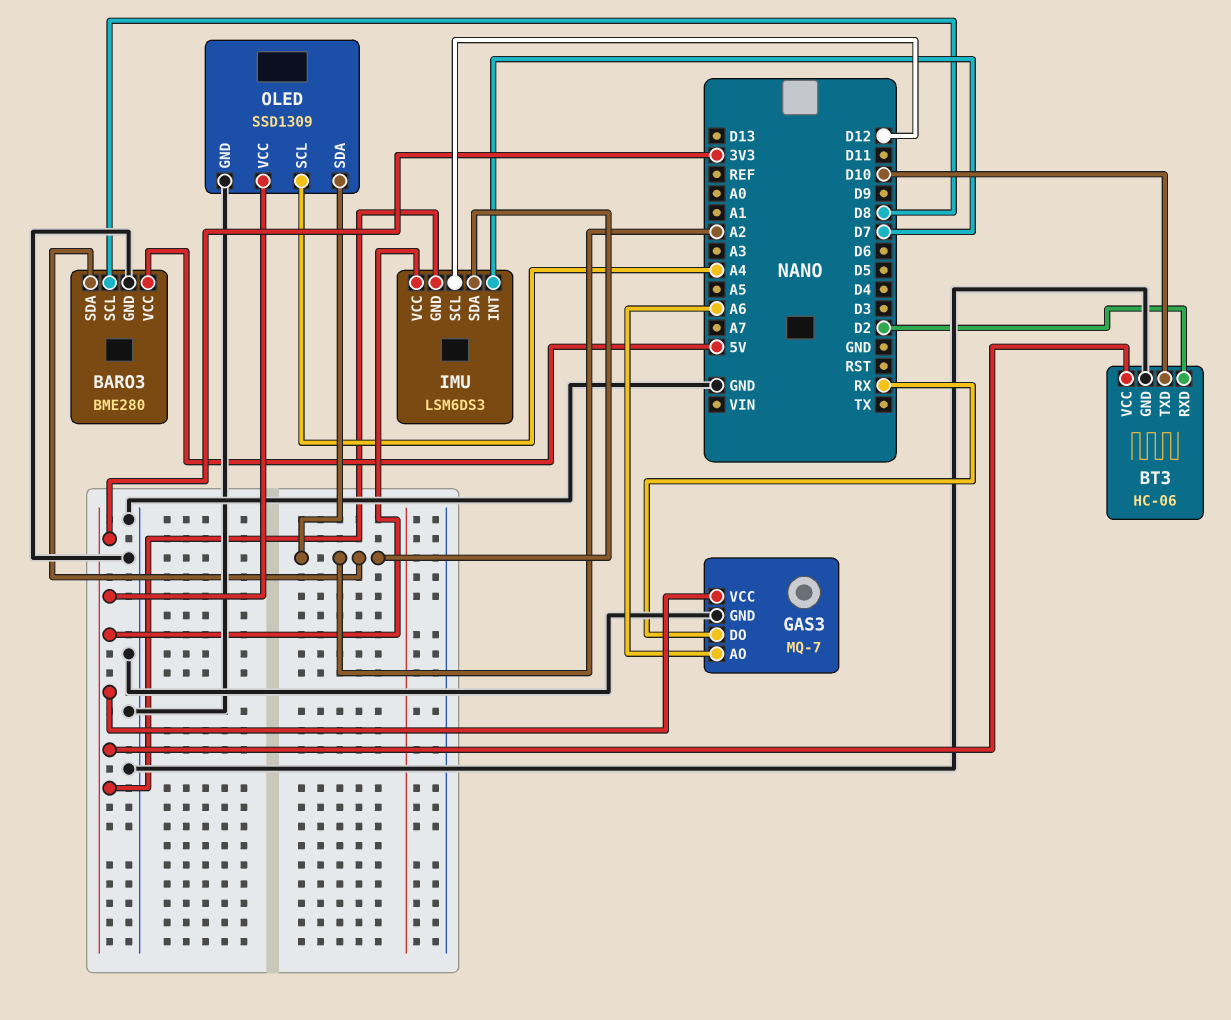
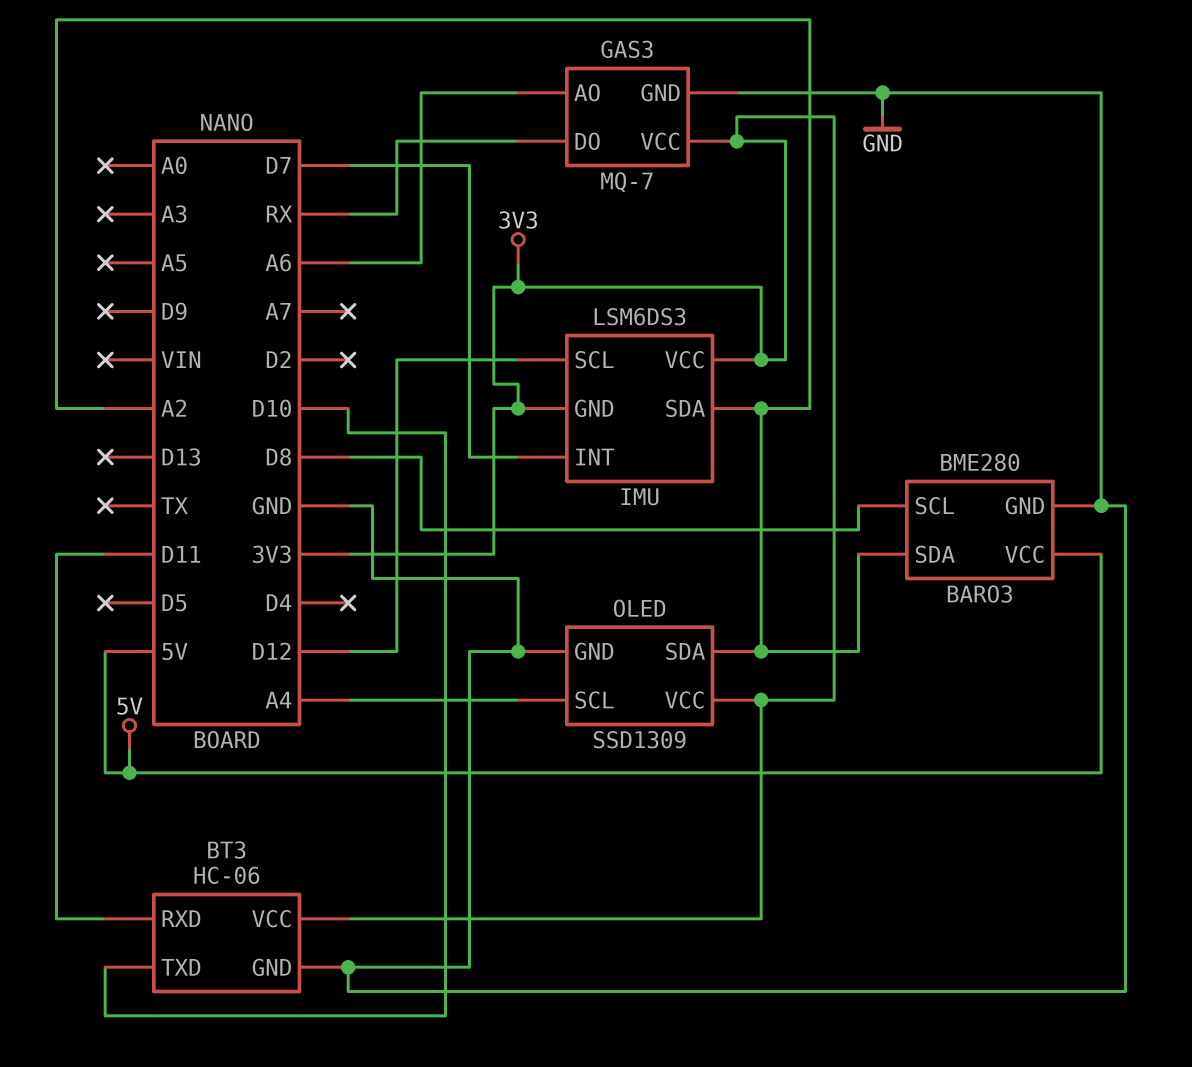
BT3 pin RXD: D2 -> D11

